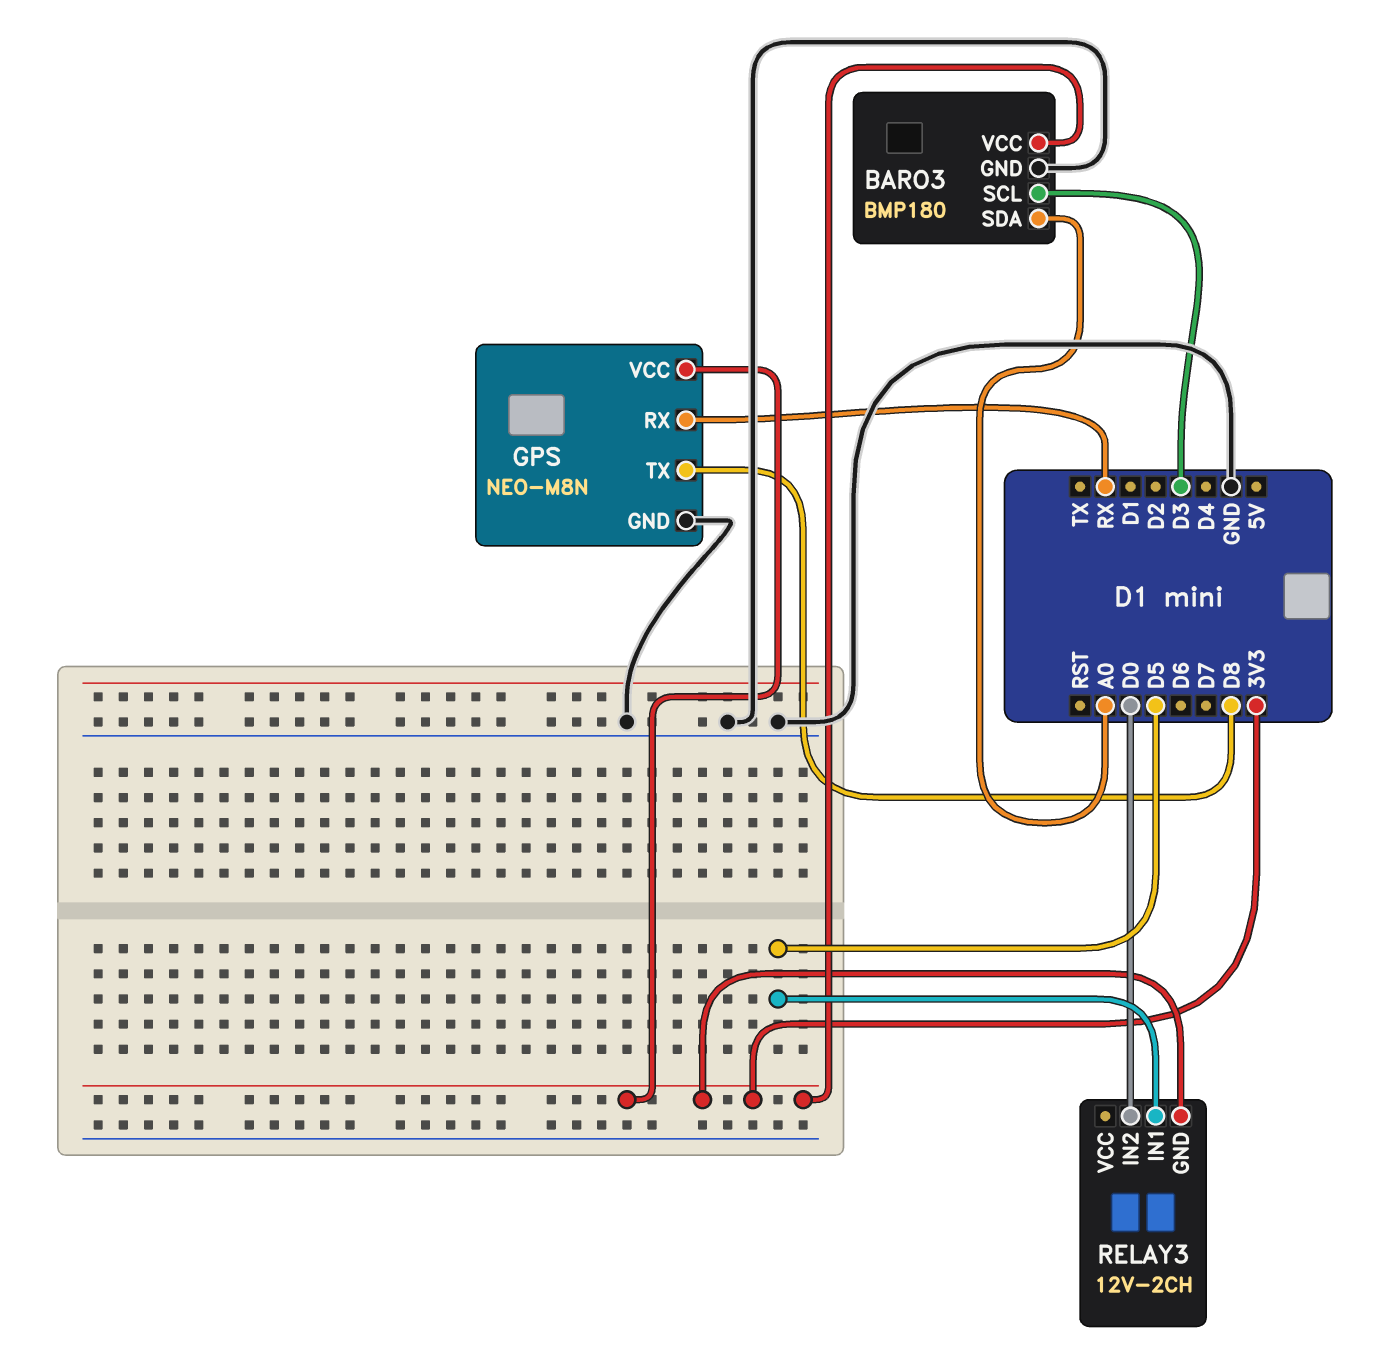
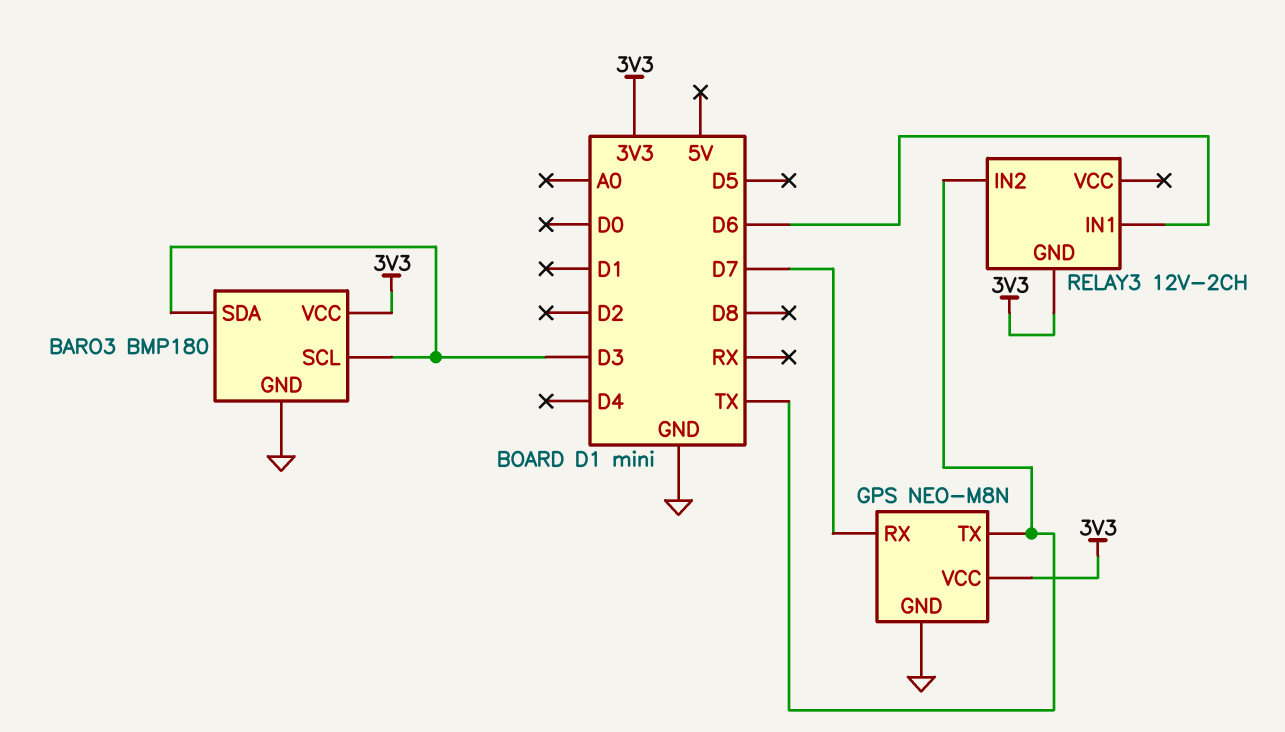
BARO3 pin SDA: A0 -> D3
GPS pin RX: RX -> D7
GPS pin TX: D8 -> TX
RELAY3 pin IN1: D5 -> D6
RELAY3 pin IN2: D0 -> TX

